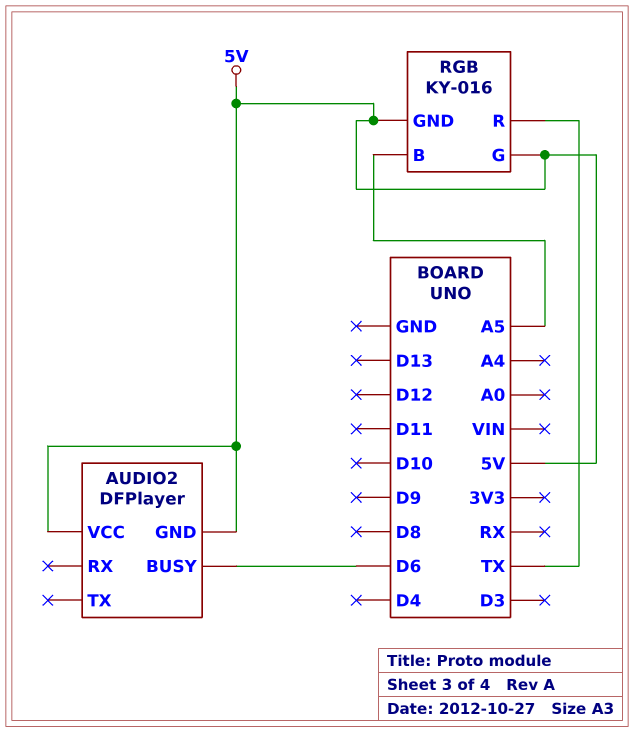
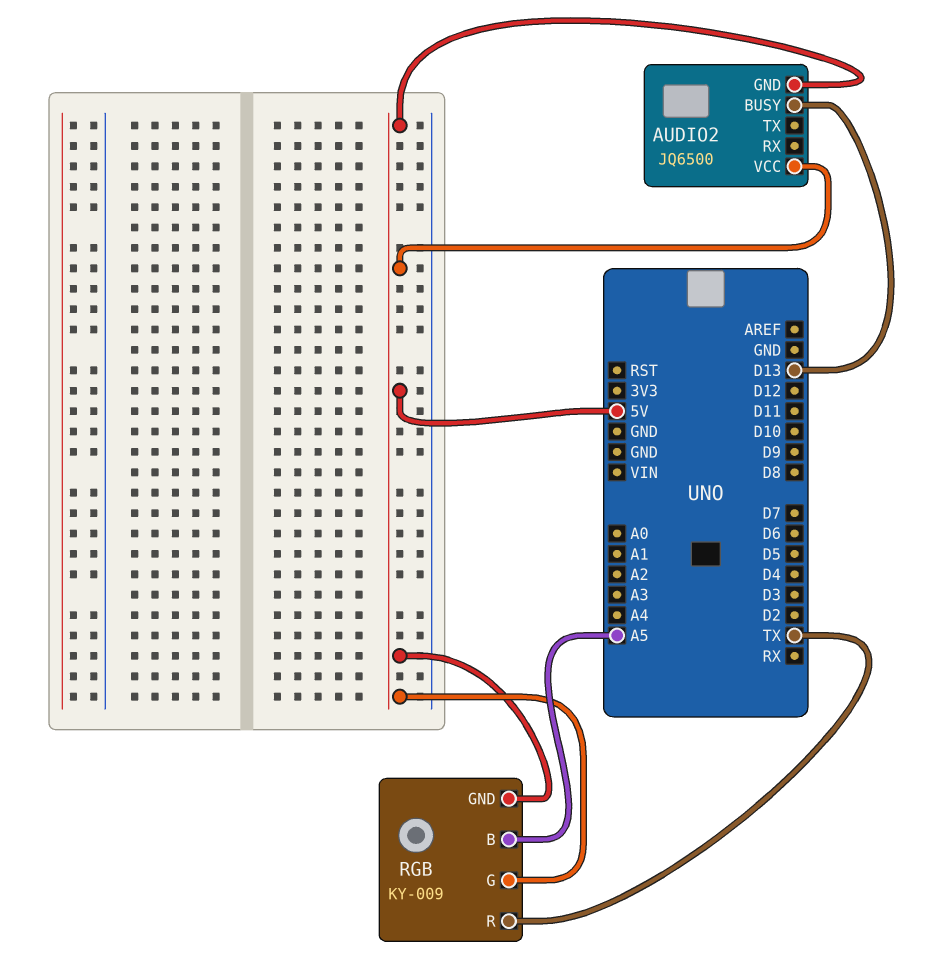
AUDIO2: DFPlayer -> JQ6500
AUDIO2 pin BUSY: D6 -> D13
RGB: KY-016 -> KY-009

